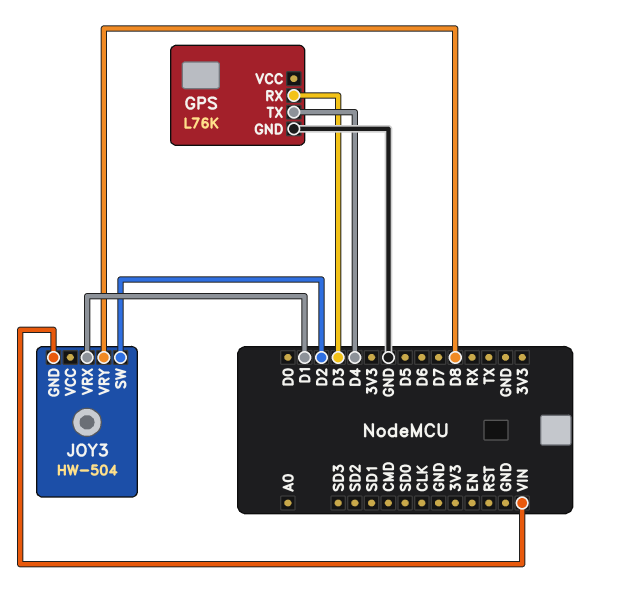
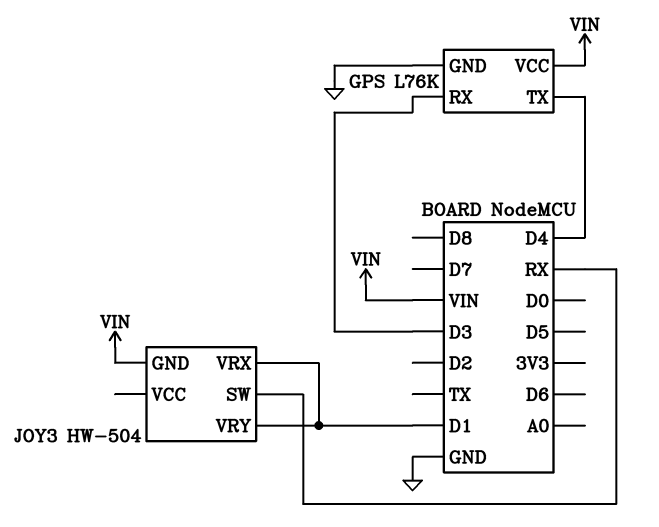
GPS pin VCC: none -> VIN
JOY3 pin SW: D2 -> RX
JOY3 pin VRY: D8 -> D1

